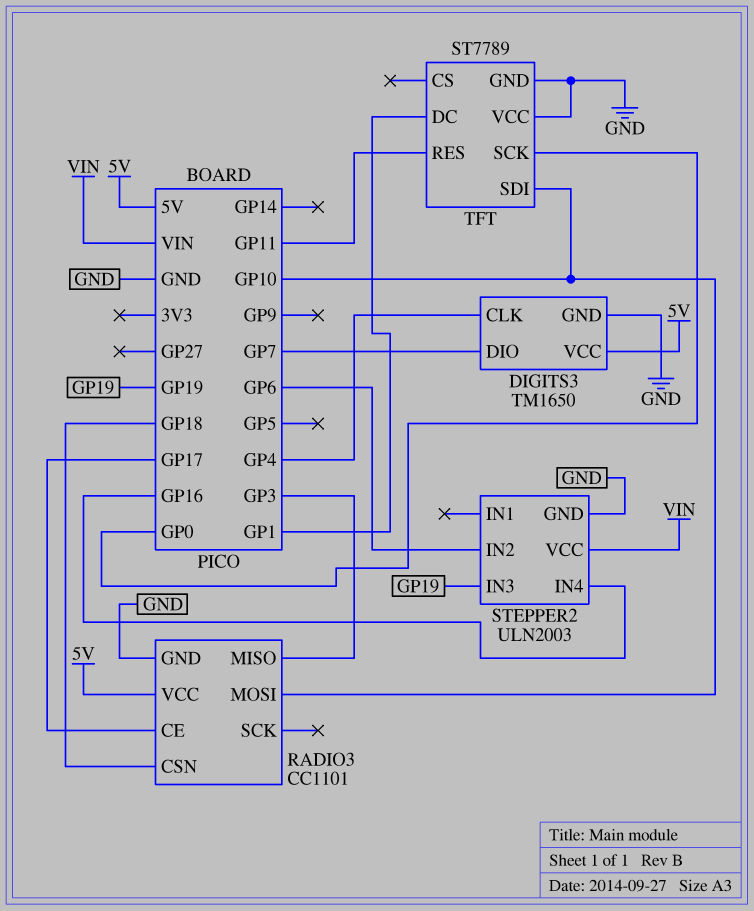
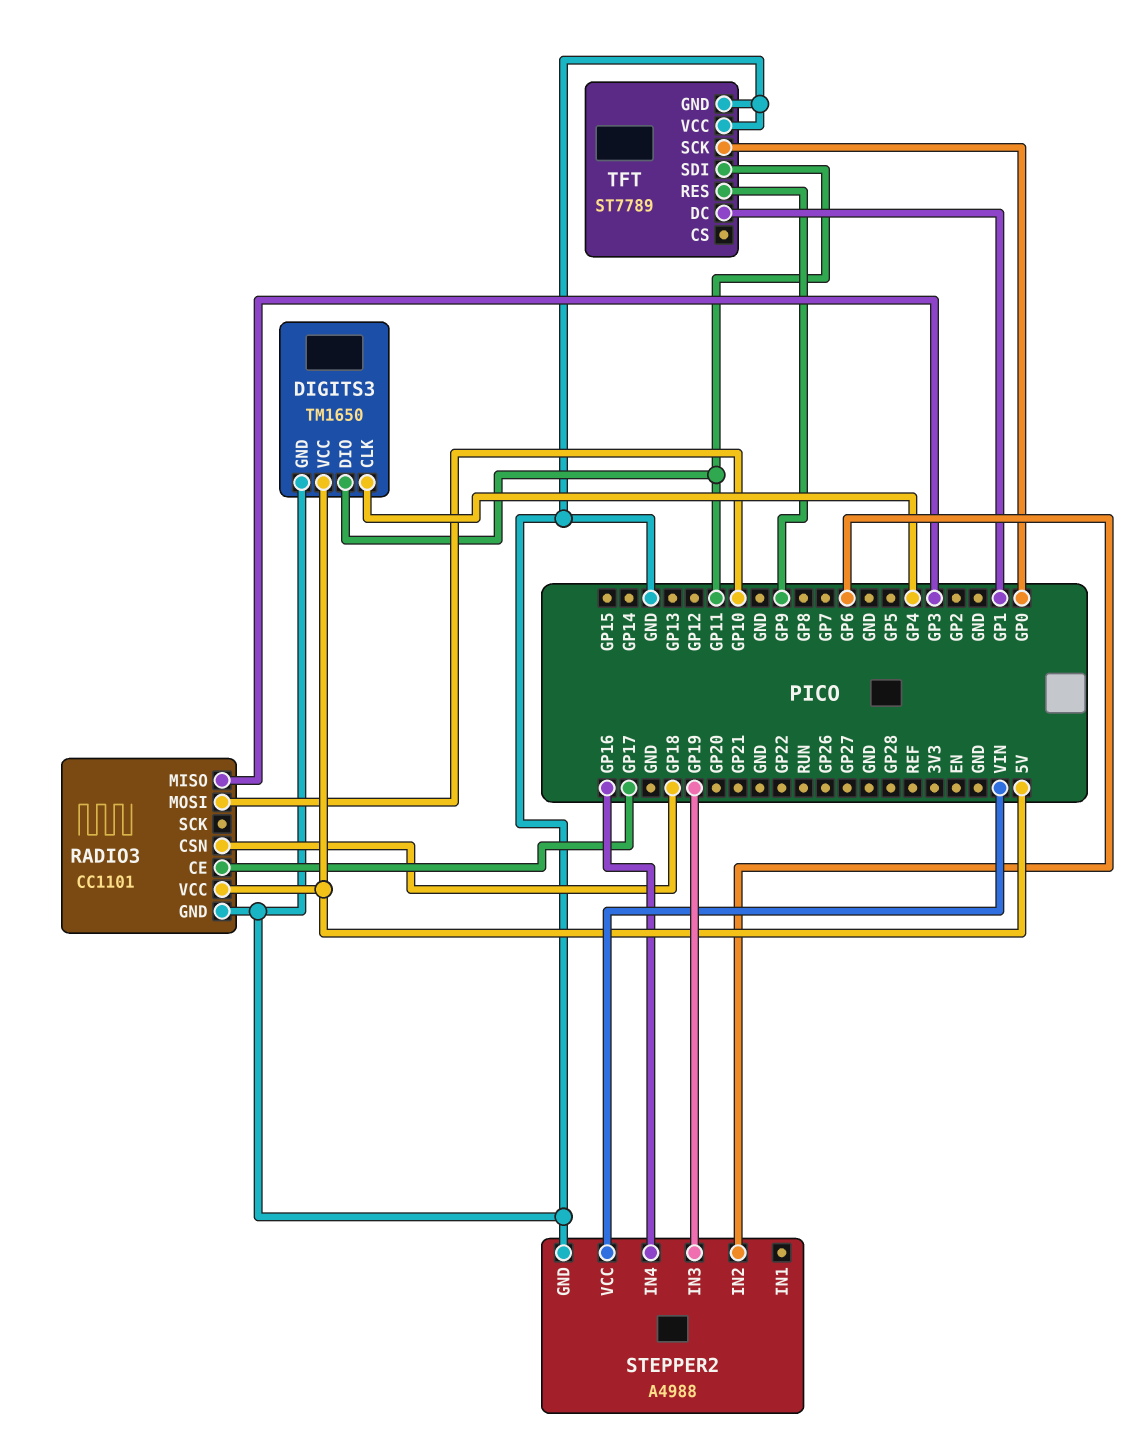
DIGITS3 pin DIO: GP7 -> GP11
STEPPER2: ULN2003 -> A4988
TFT pin RES: GP11 -> GP9
TFT pin SDI: GP10 -> GP11

